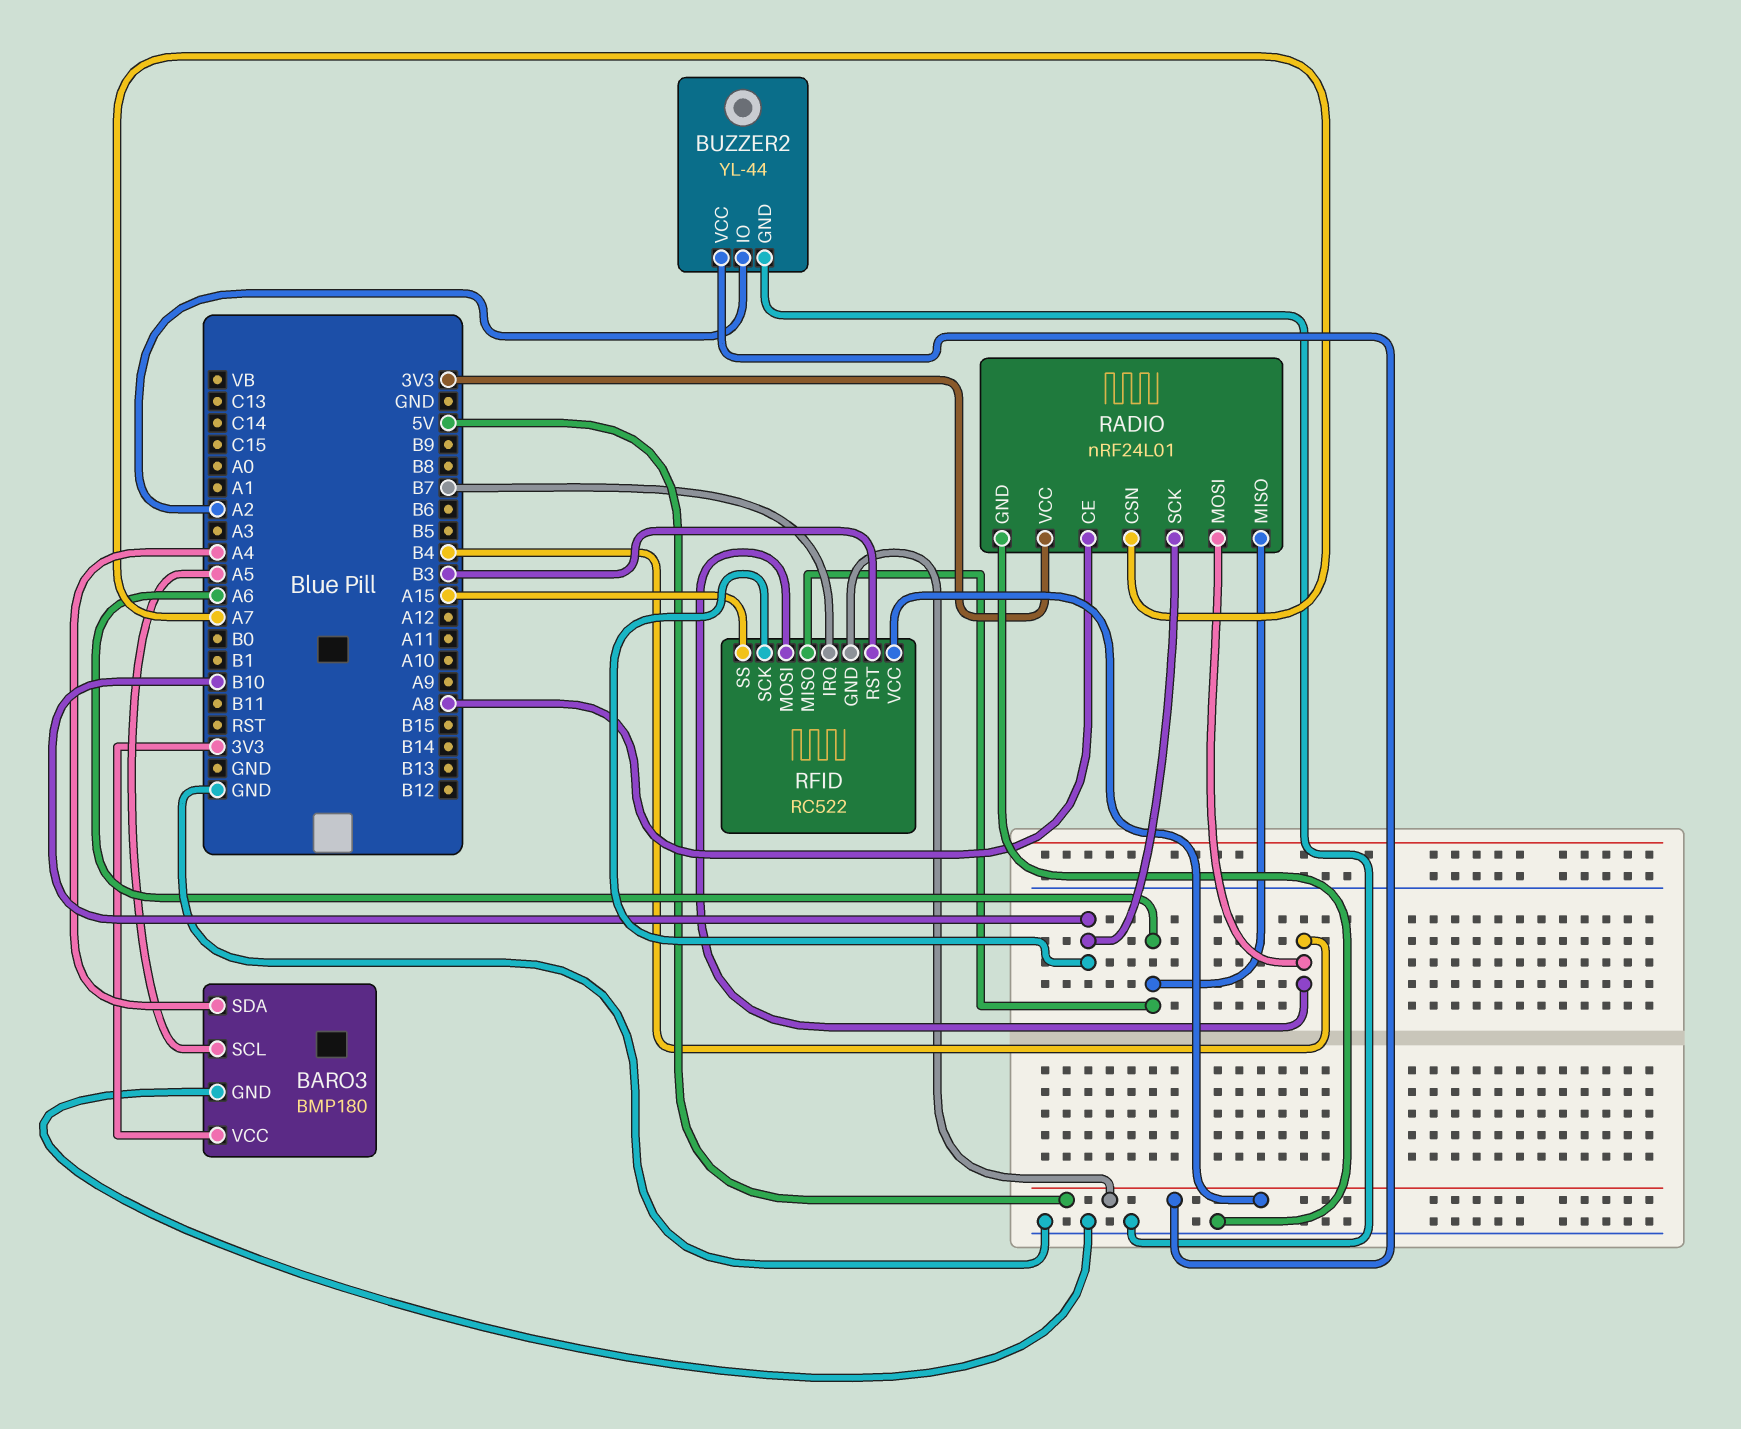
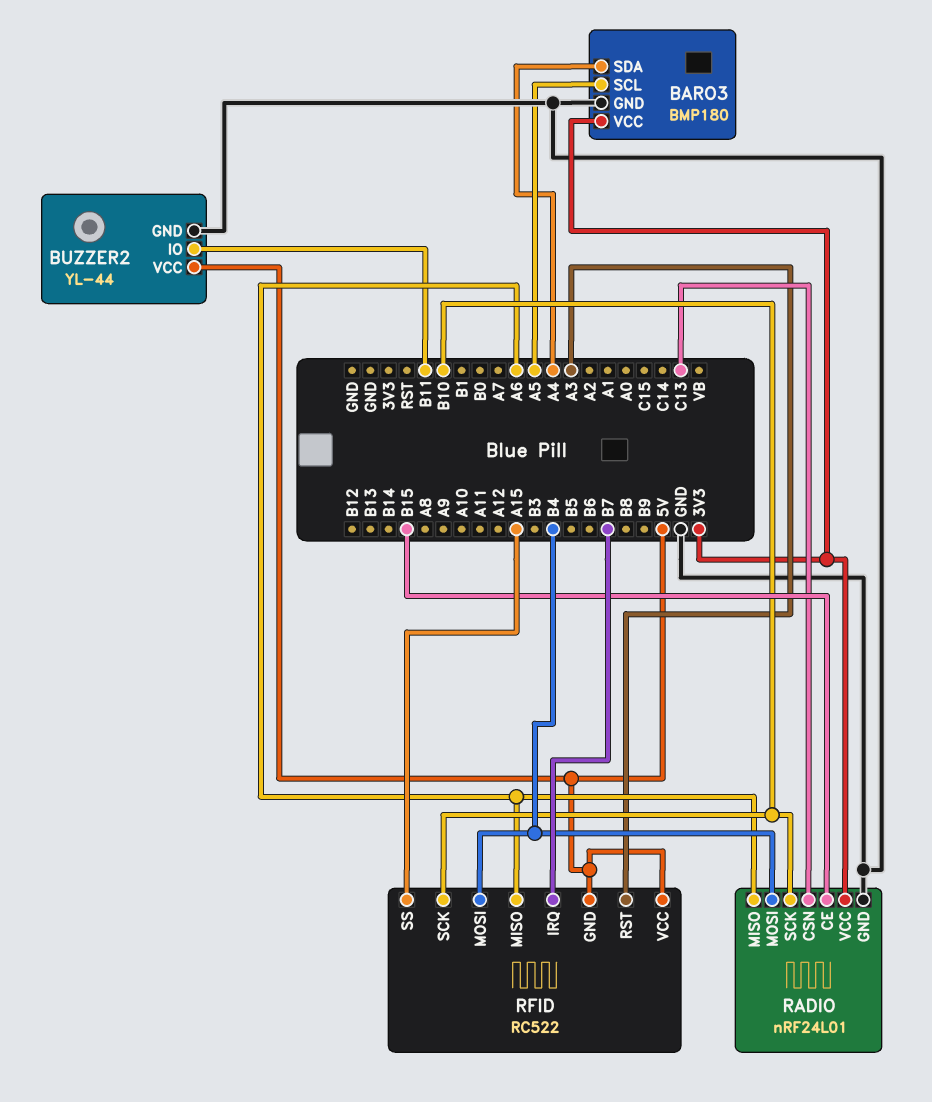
BUZZER2 pin IO: A2 -> B11
RADIO pin CE: A8 -> B15
RADIO pin CSN: A7 -> C13
RFID pin RST: B3 -> A3

